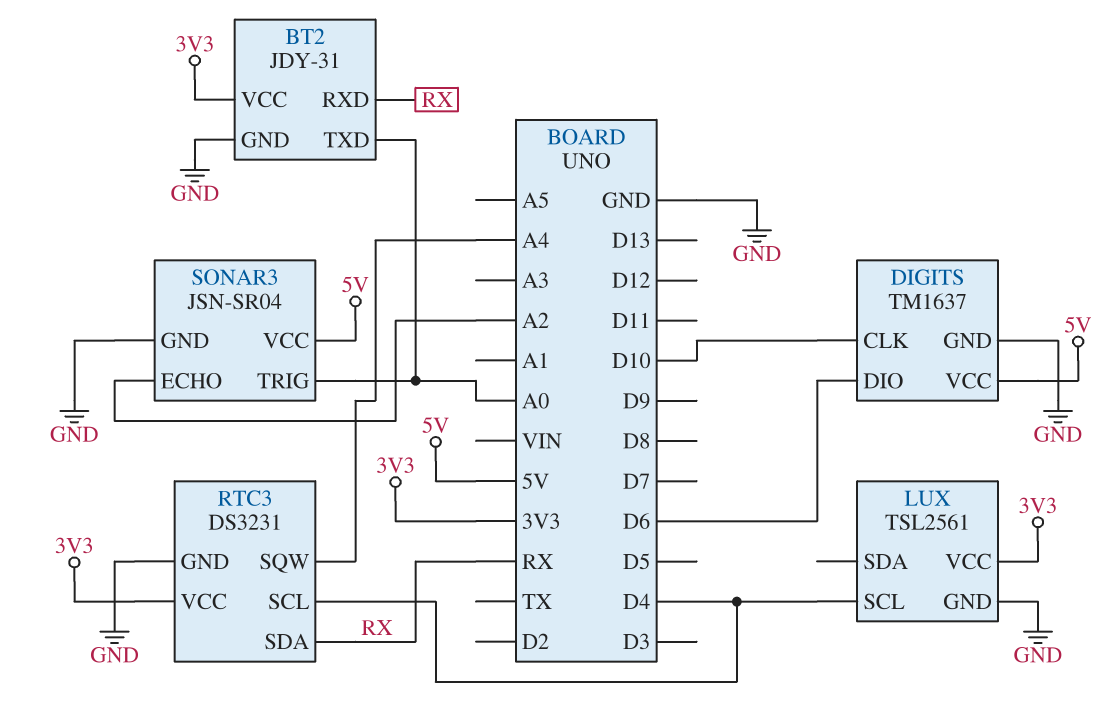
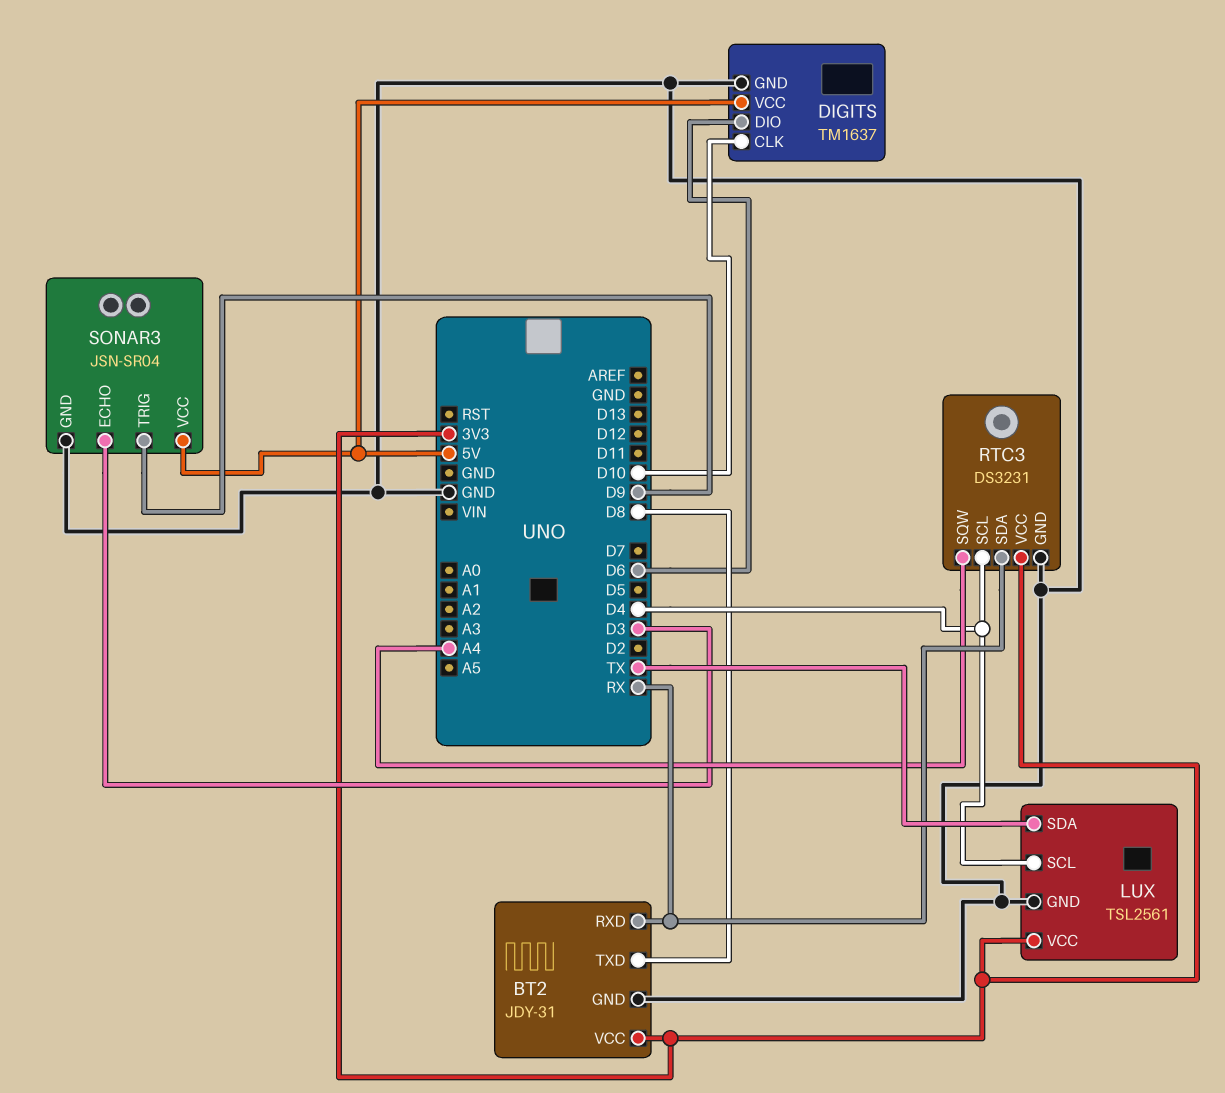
BT2 pin TXD: A0 -> D8
LUX pin SDA: none -> TX
SONAR3 pin ECHO: A2 -> D3
SONAR3 pin TRIG: A0 -> D9

